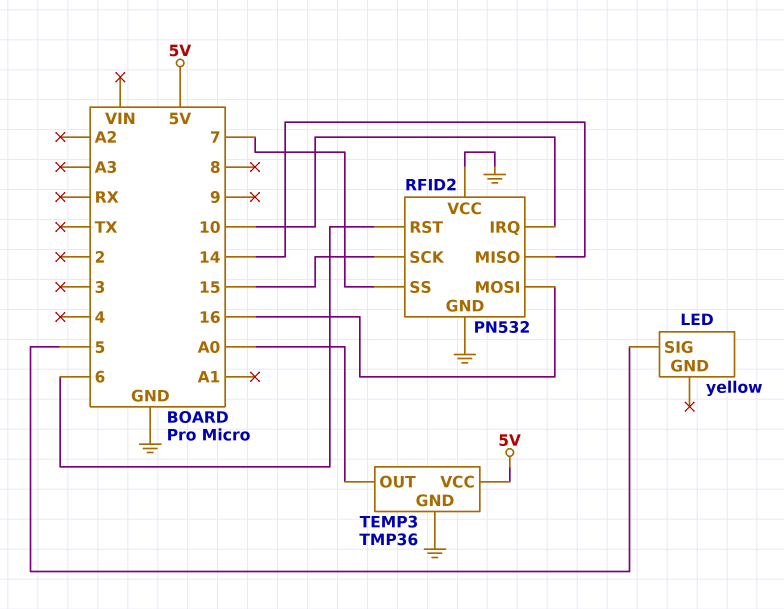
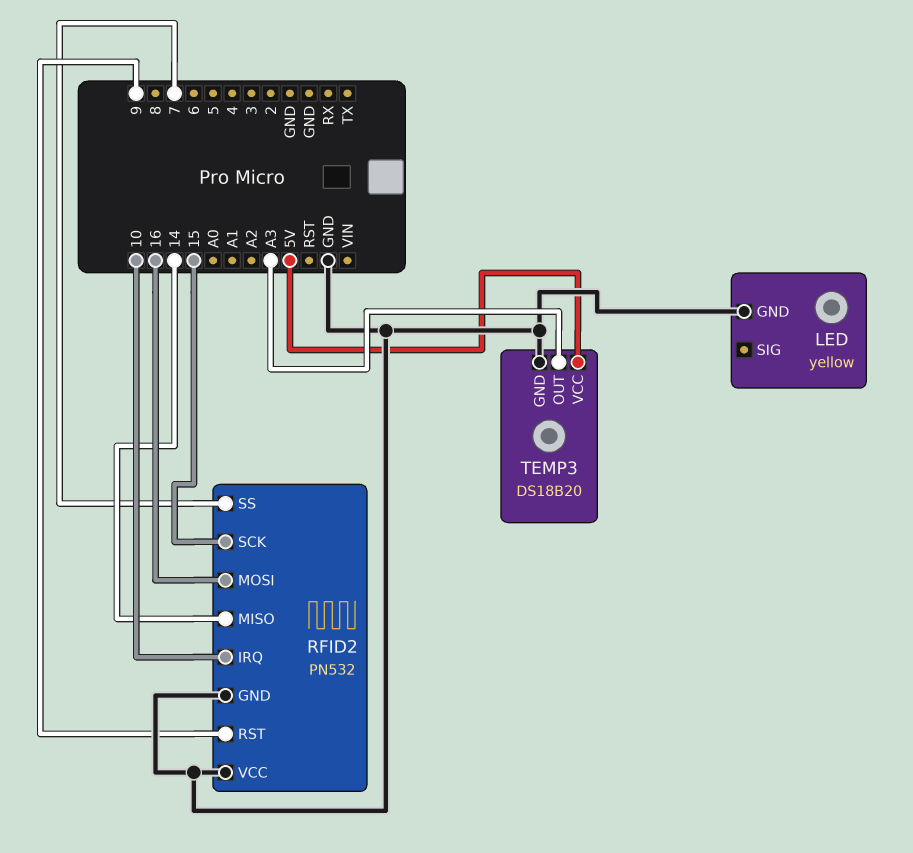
LED pin GND: none -> GND
LED pin SIG: 5 -> none
RFID2 pin RST: 6 -> 9
TEMP3: TMP36 -> DS18B20
TEMP3 pin OUT: A0 -> A3

